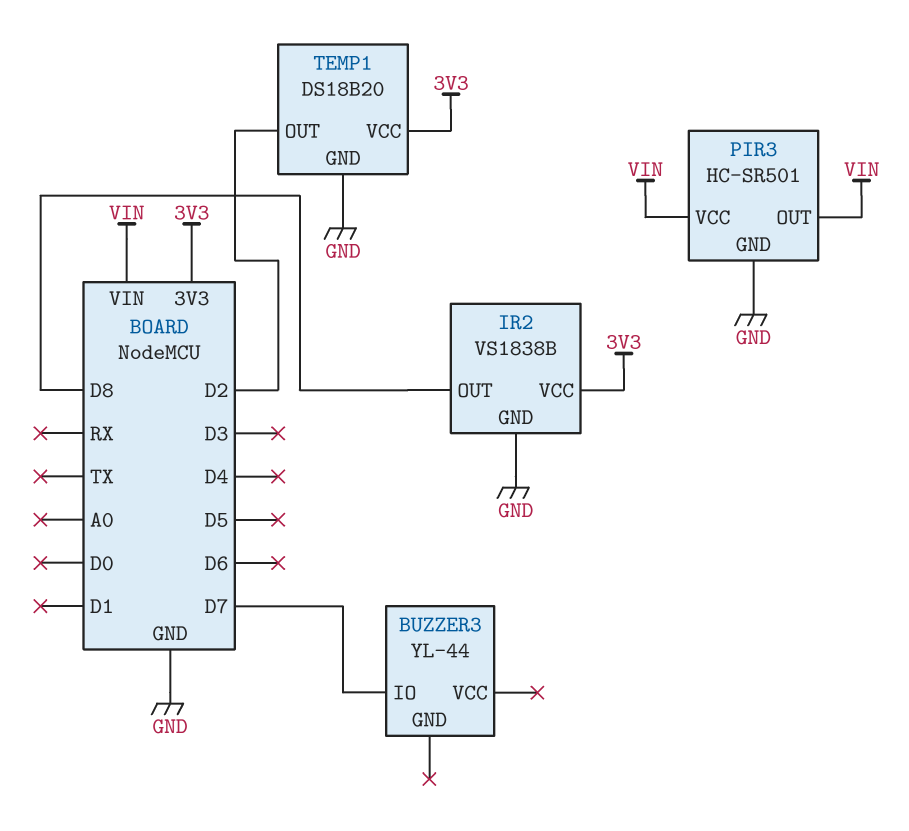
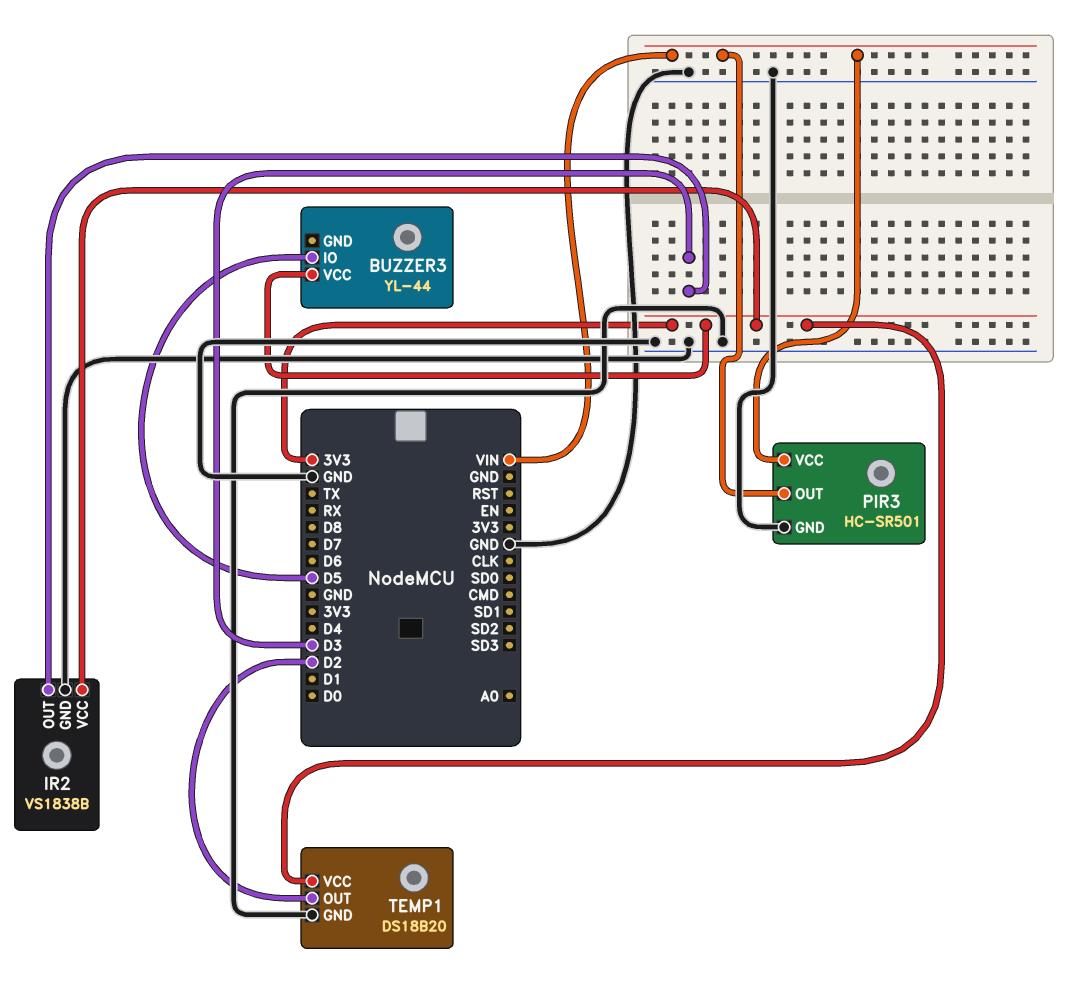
BUZZER3 pin IO: D7 -> D5
BUZZER3 pin VCC: none -> 3V3
IR2 pin OUT: D8 -> D3

